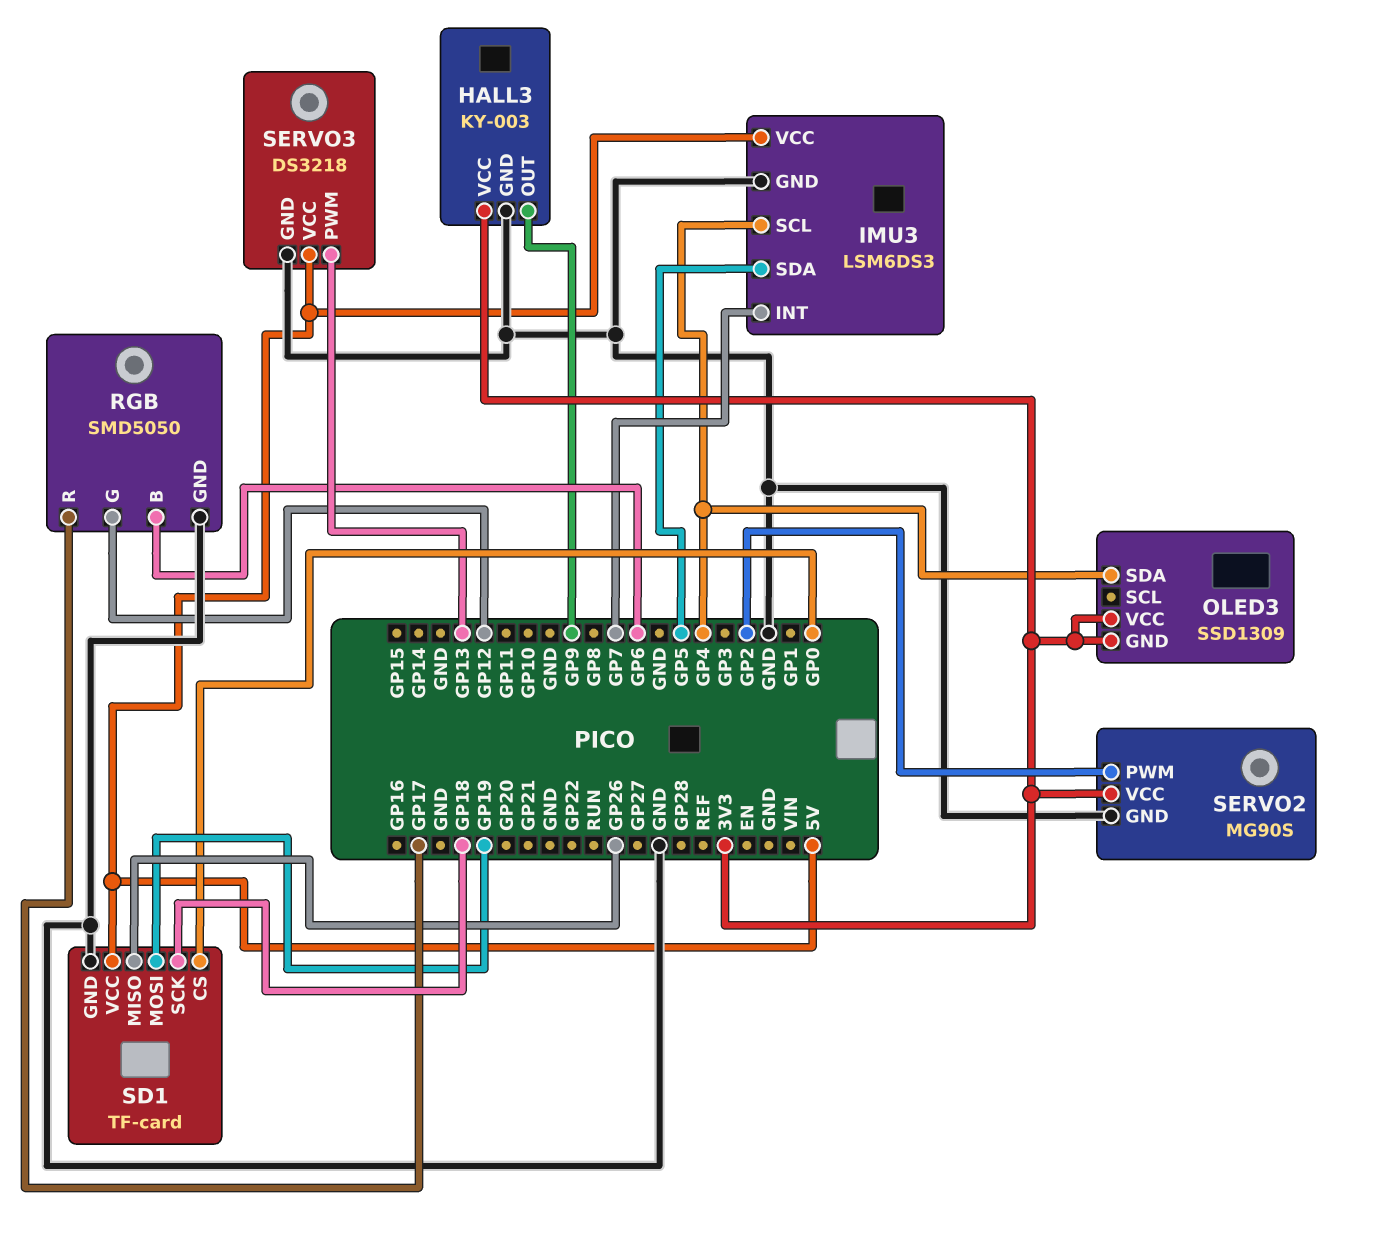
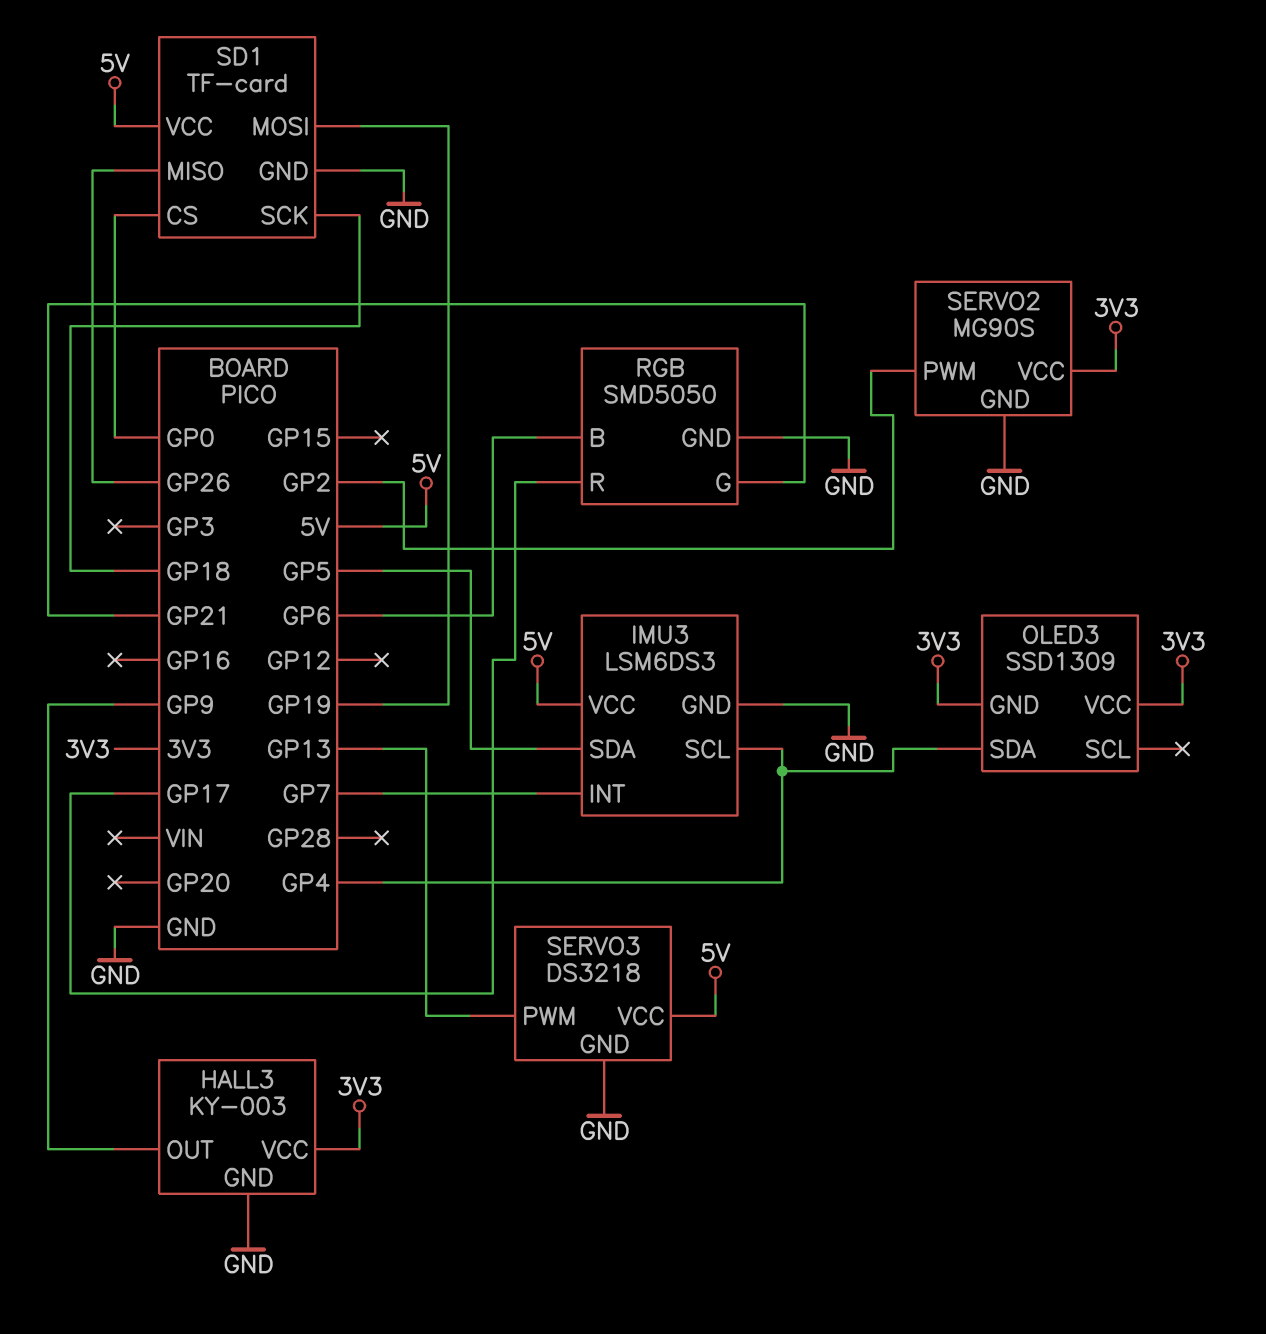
RGB pin G: GP12 -> GP21

